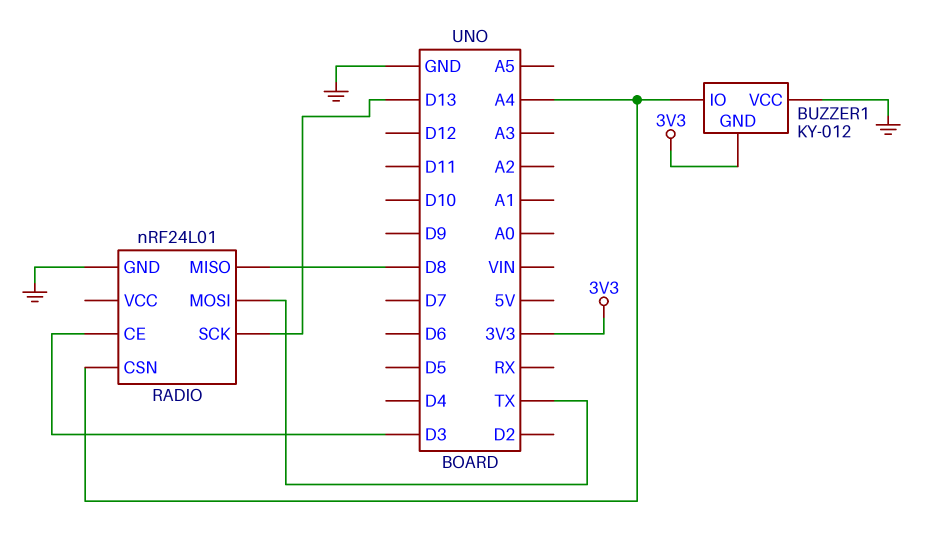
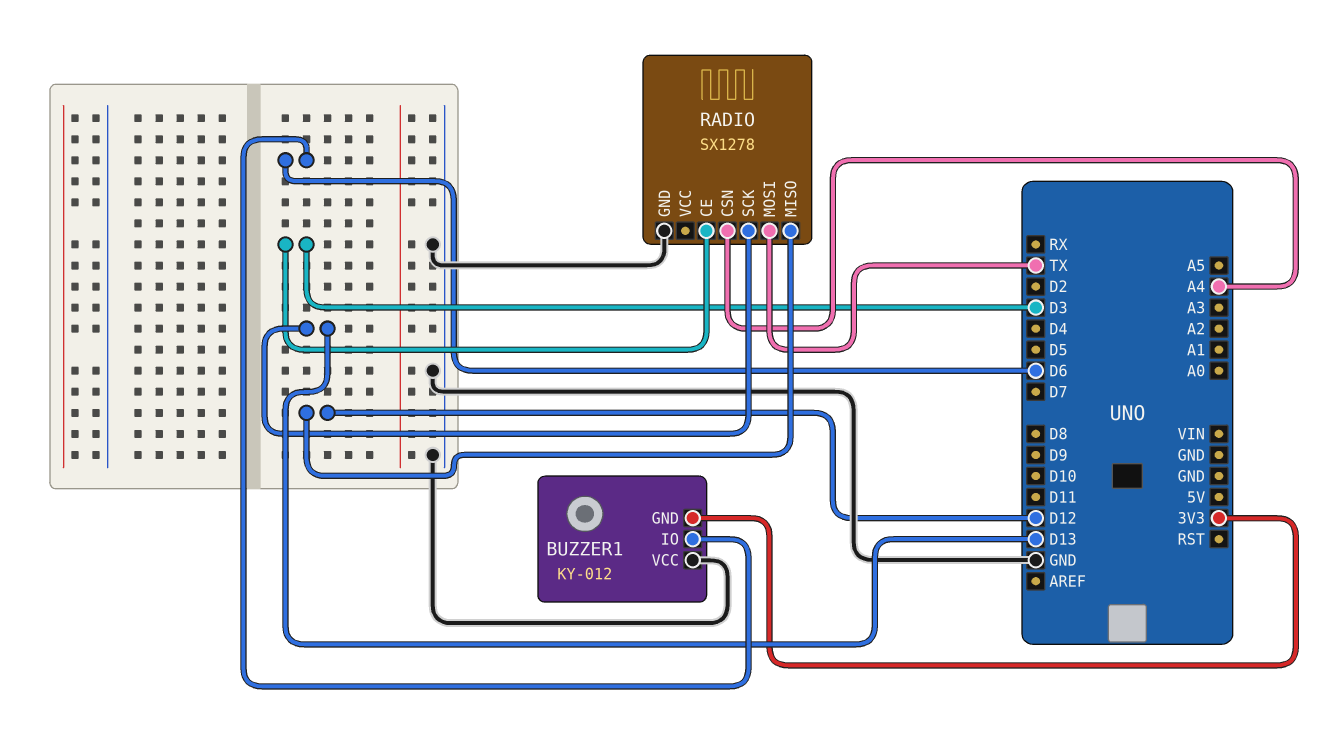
BUZZER1 pin IO: A4 -> D6
RADIO: nRF24L01 -> SX1278
RADIO pin MISO: D8 -> D12

